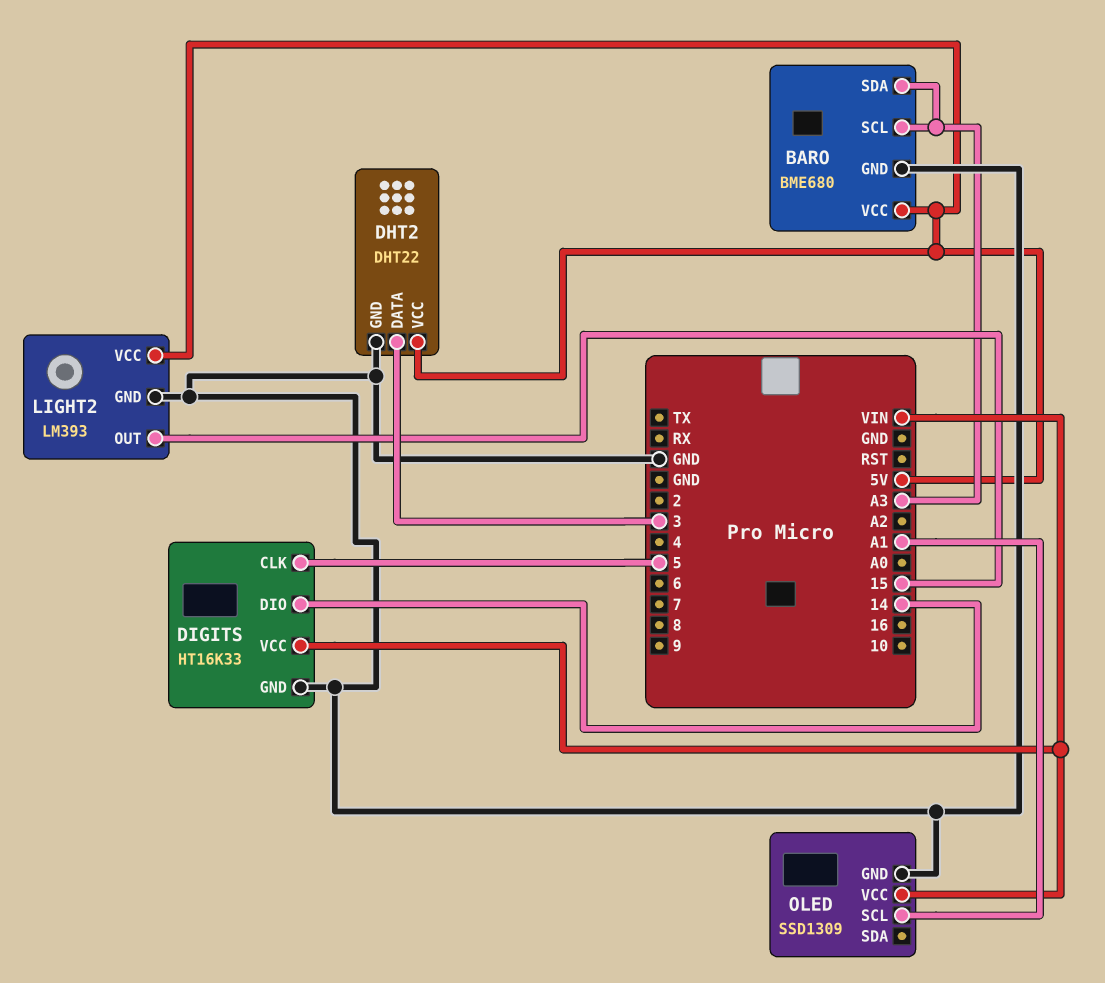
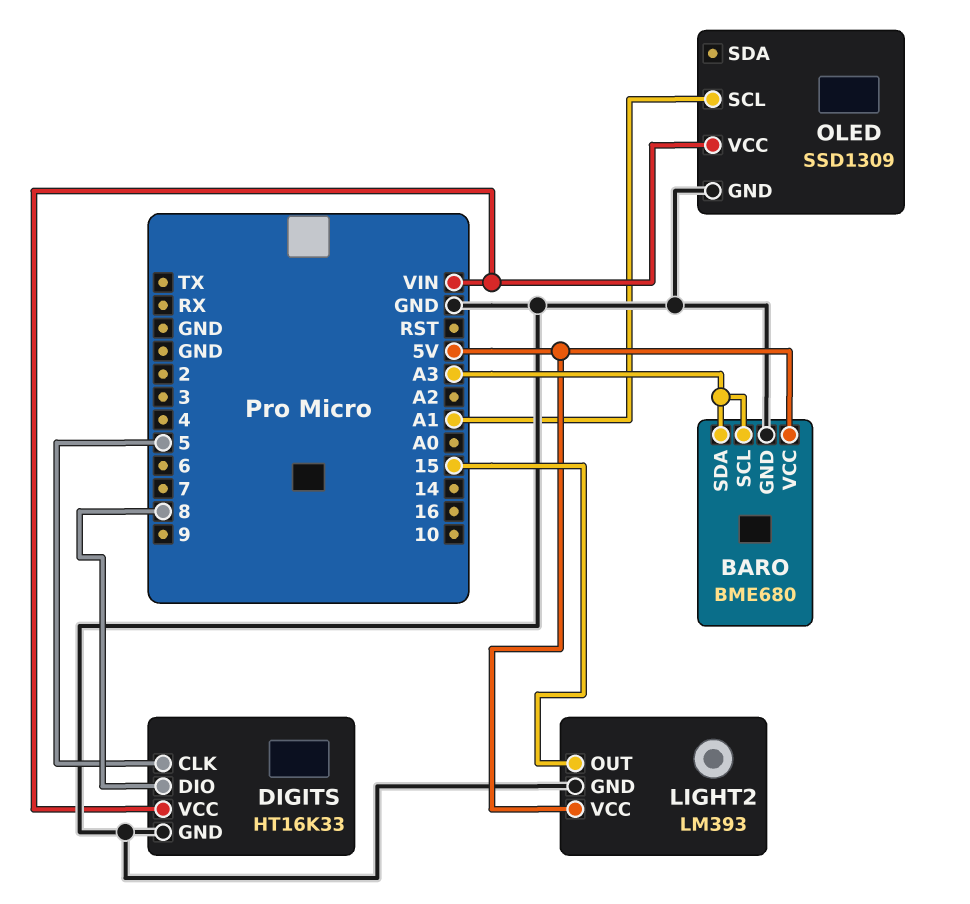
DHT2: DHT22 -> none
DHT2 pin DATA: 3 -> none
DHT2 pin GND: GND -> none
DHT2 pin VCC: 5V -> none
DIGITS pin DIO: 14 -> 8

